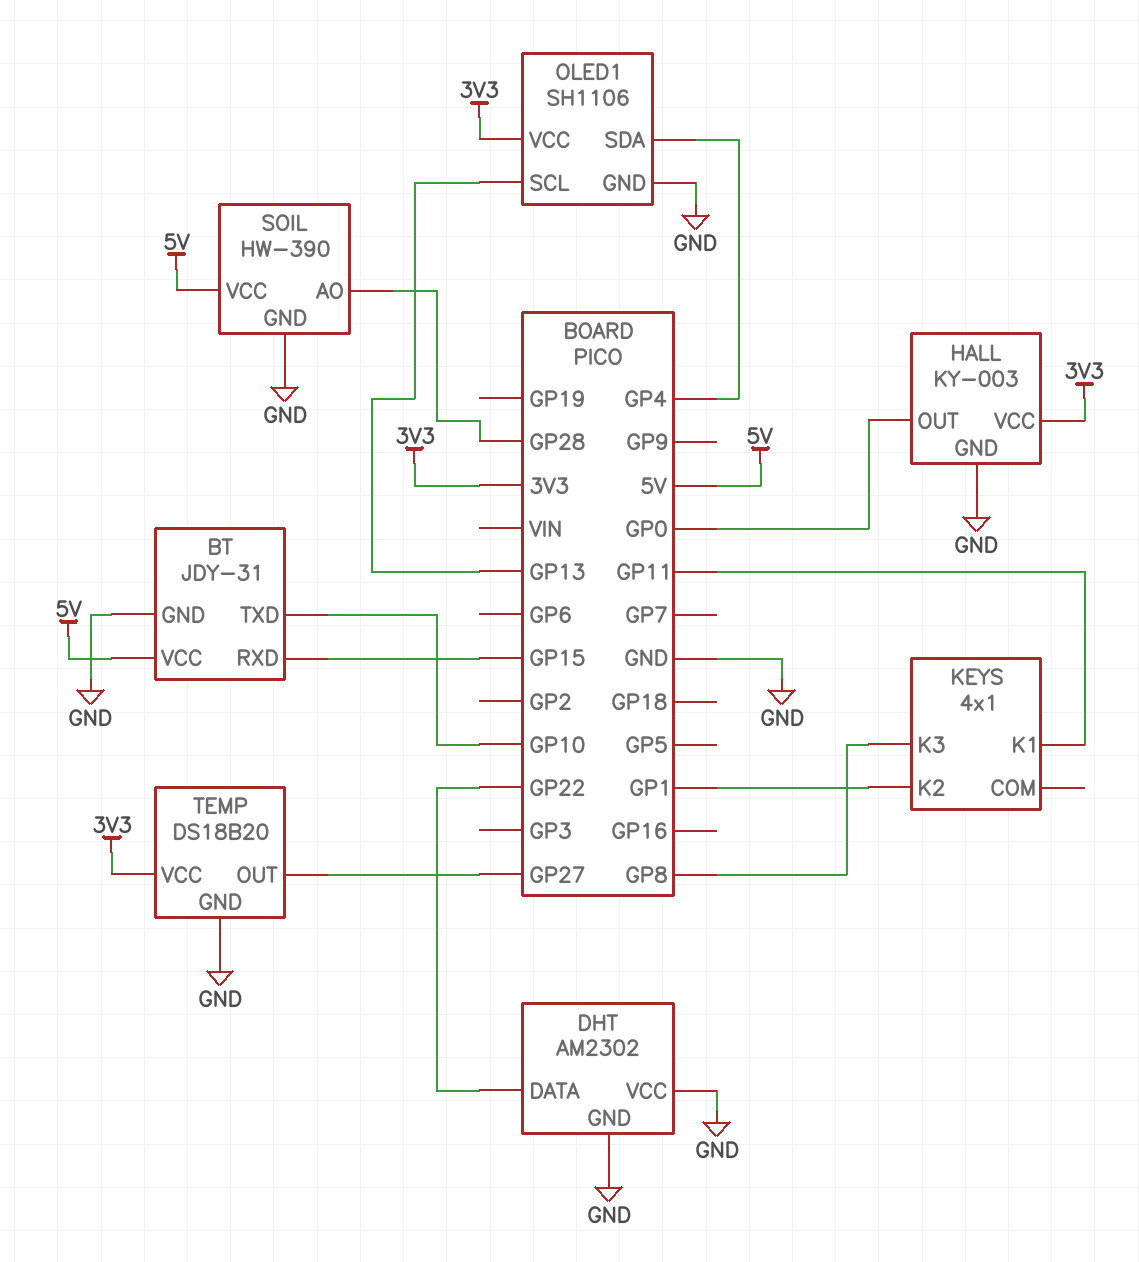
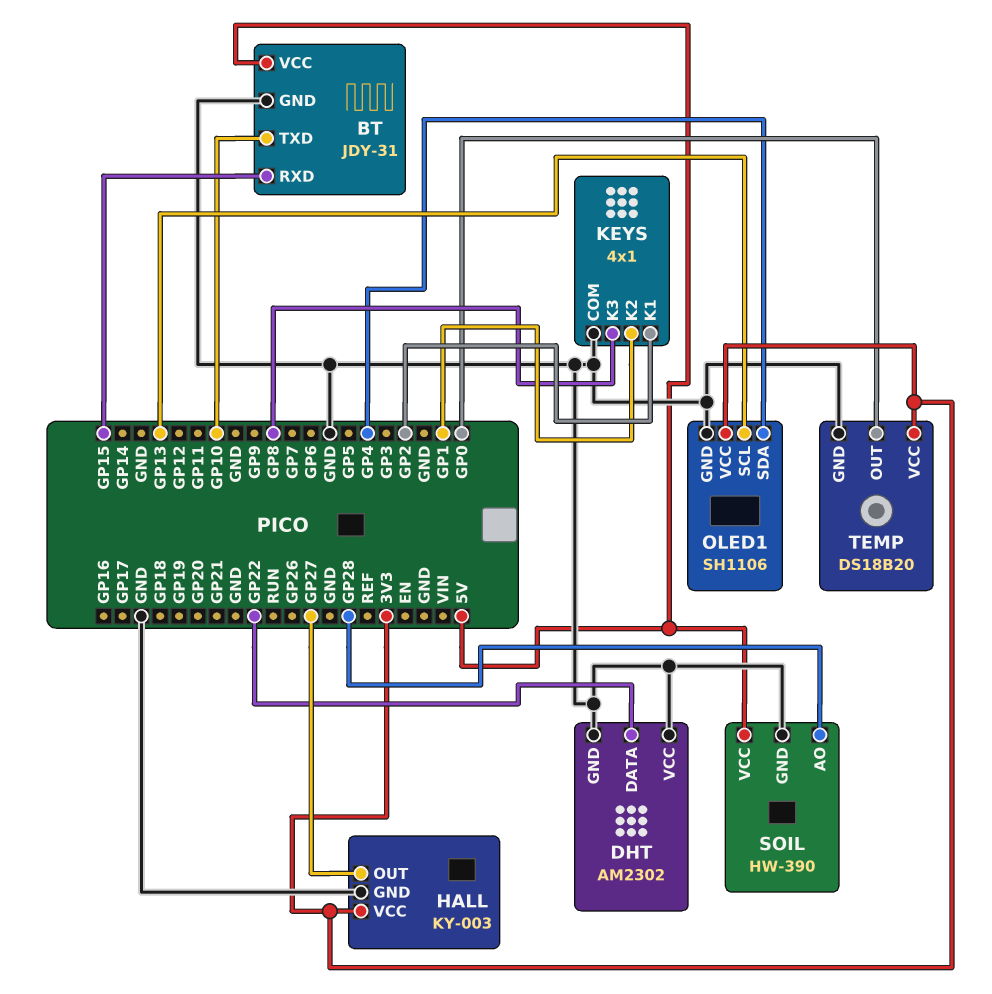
HALL pin OUT: GP0 -> GP27
KEYS pin COM: none -> GND
KEYS pin K1: GP11 -> GP2
TEMP pin OUT: GP27 -> GP0

